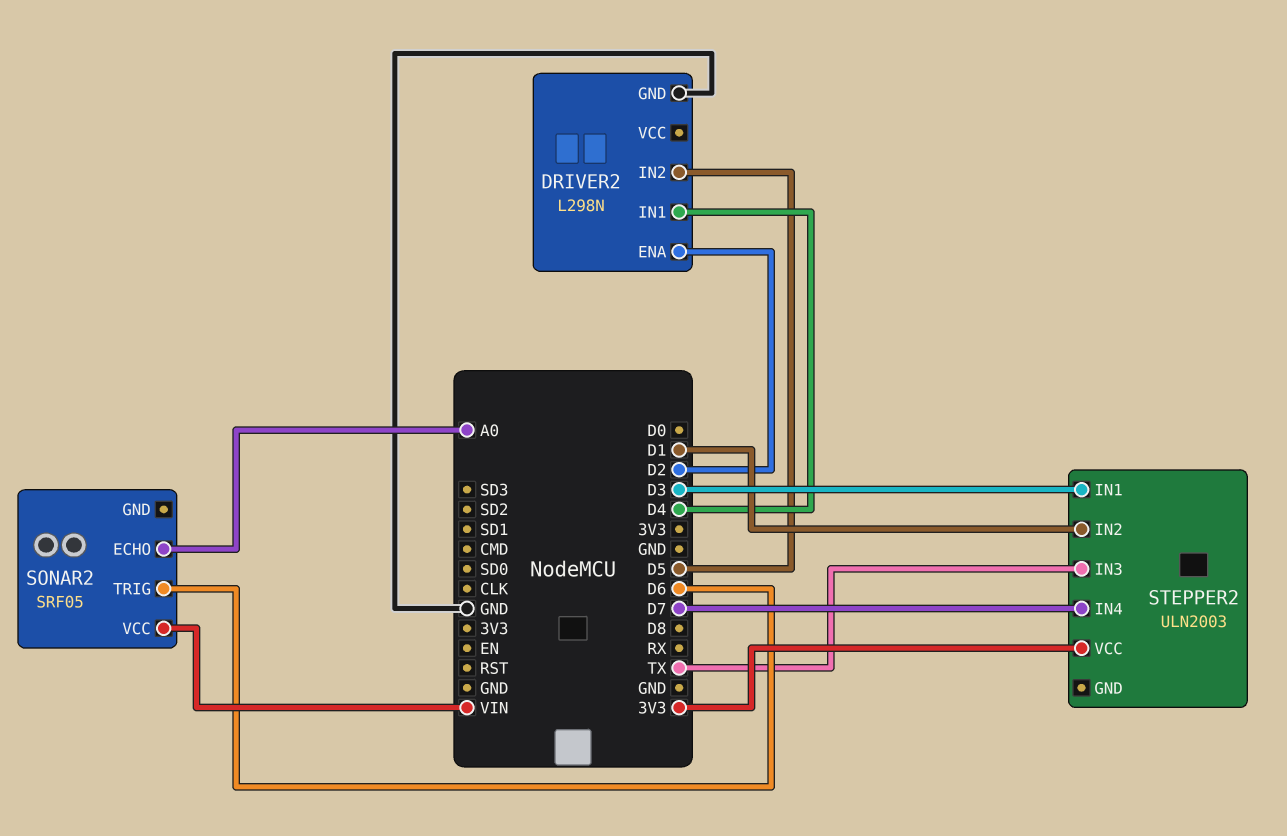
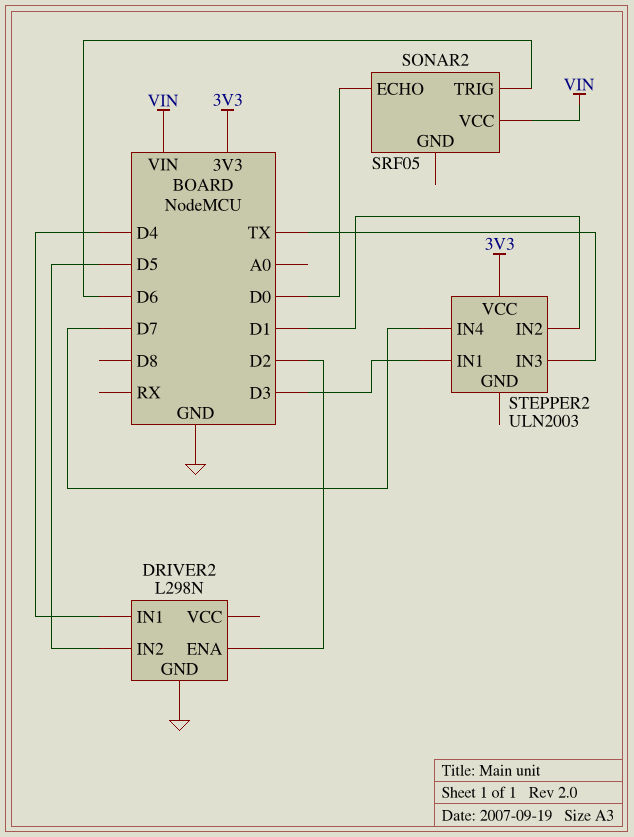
SONAR2 pin ECHO: A0 -> D0

